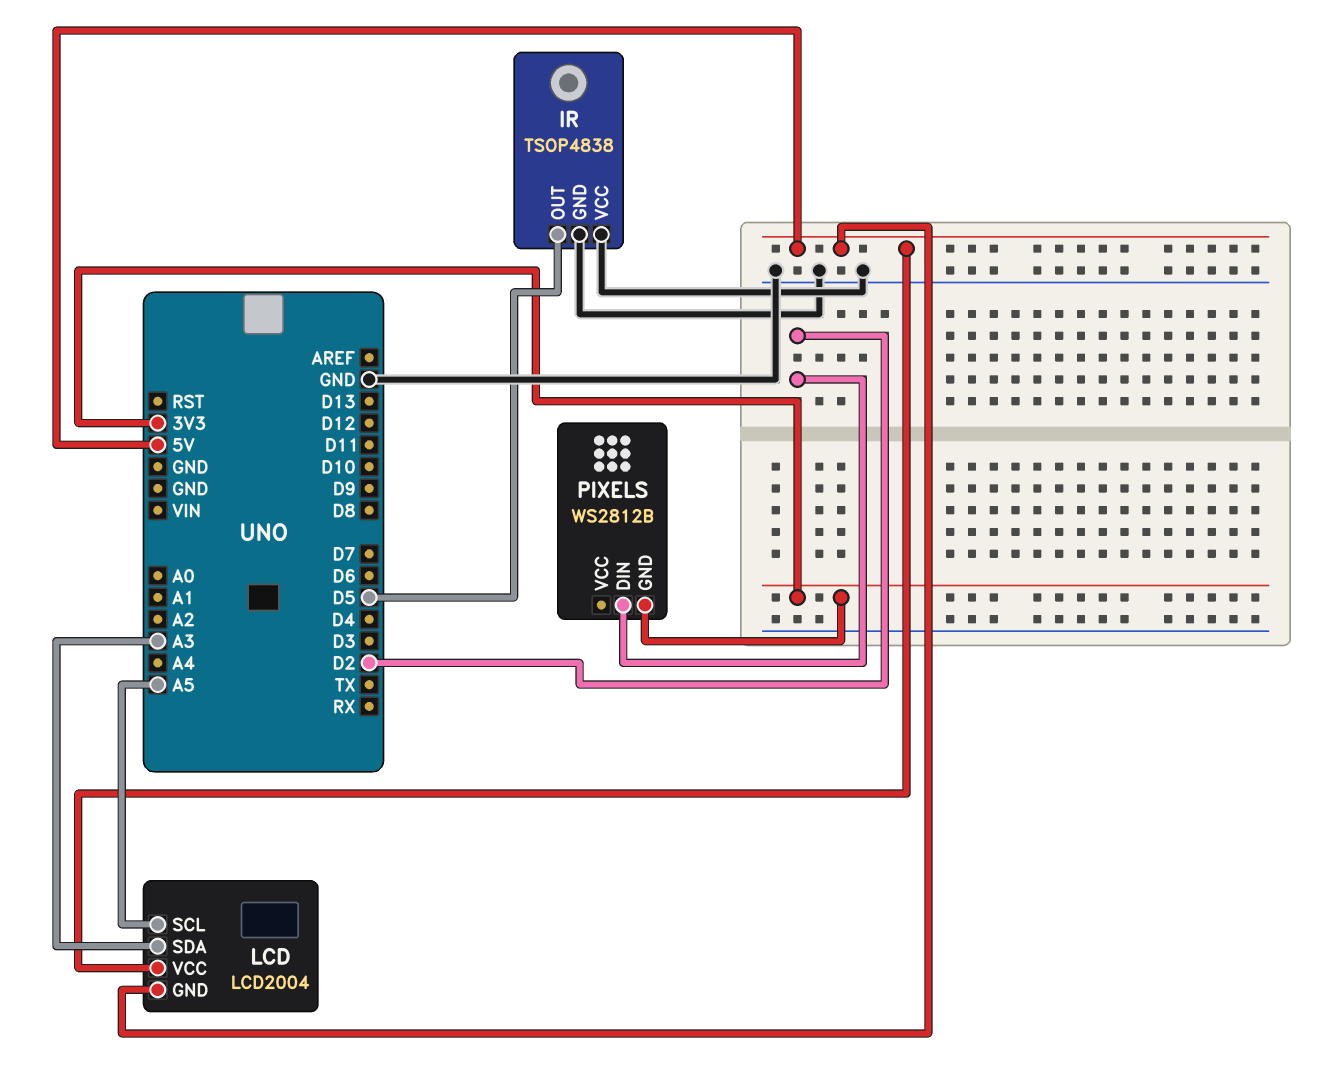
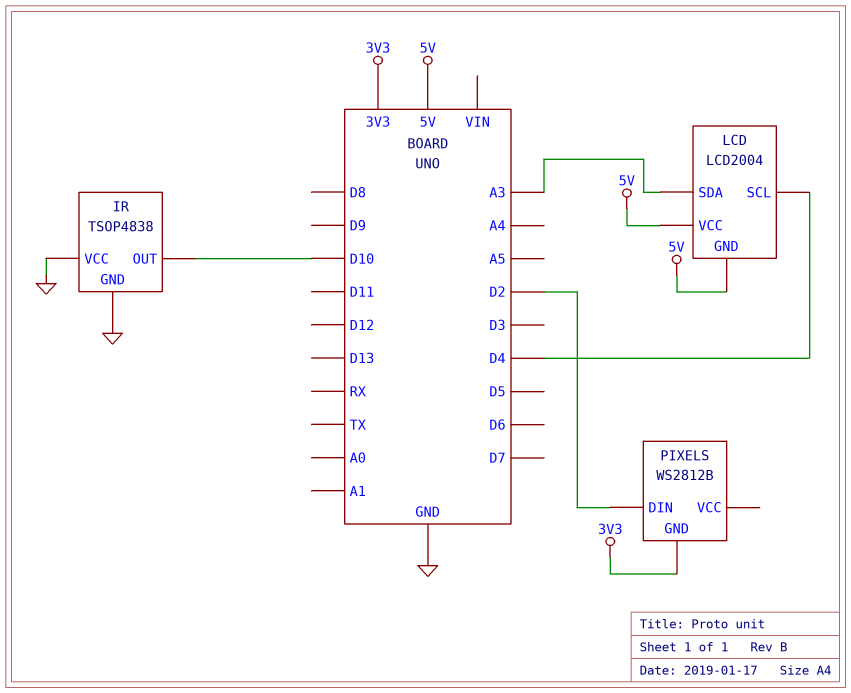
IR pin OUT: D5 -> D10
LCD pin SCL: A5 -> D4

